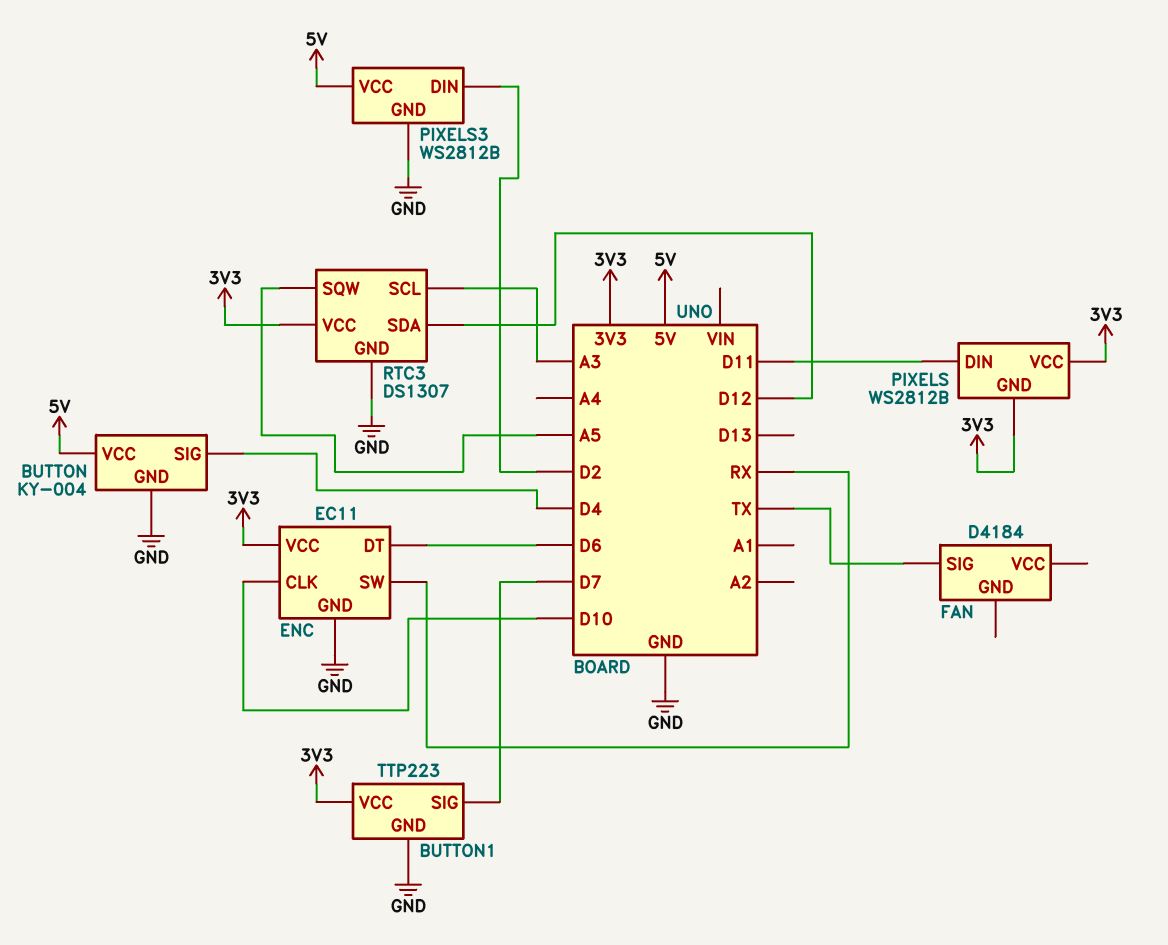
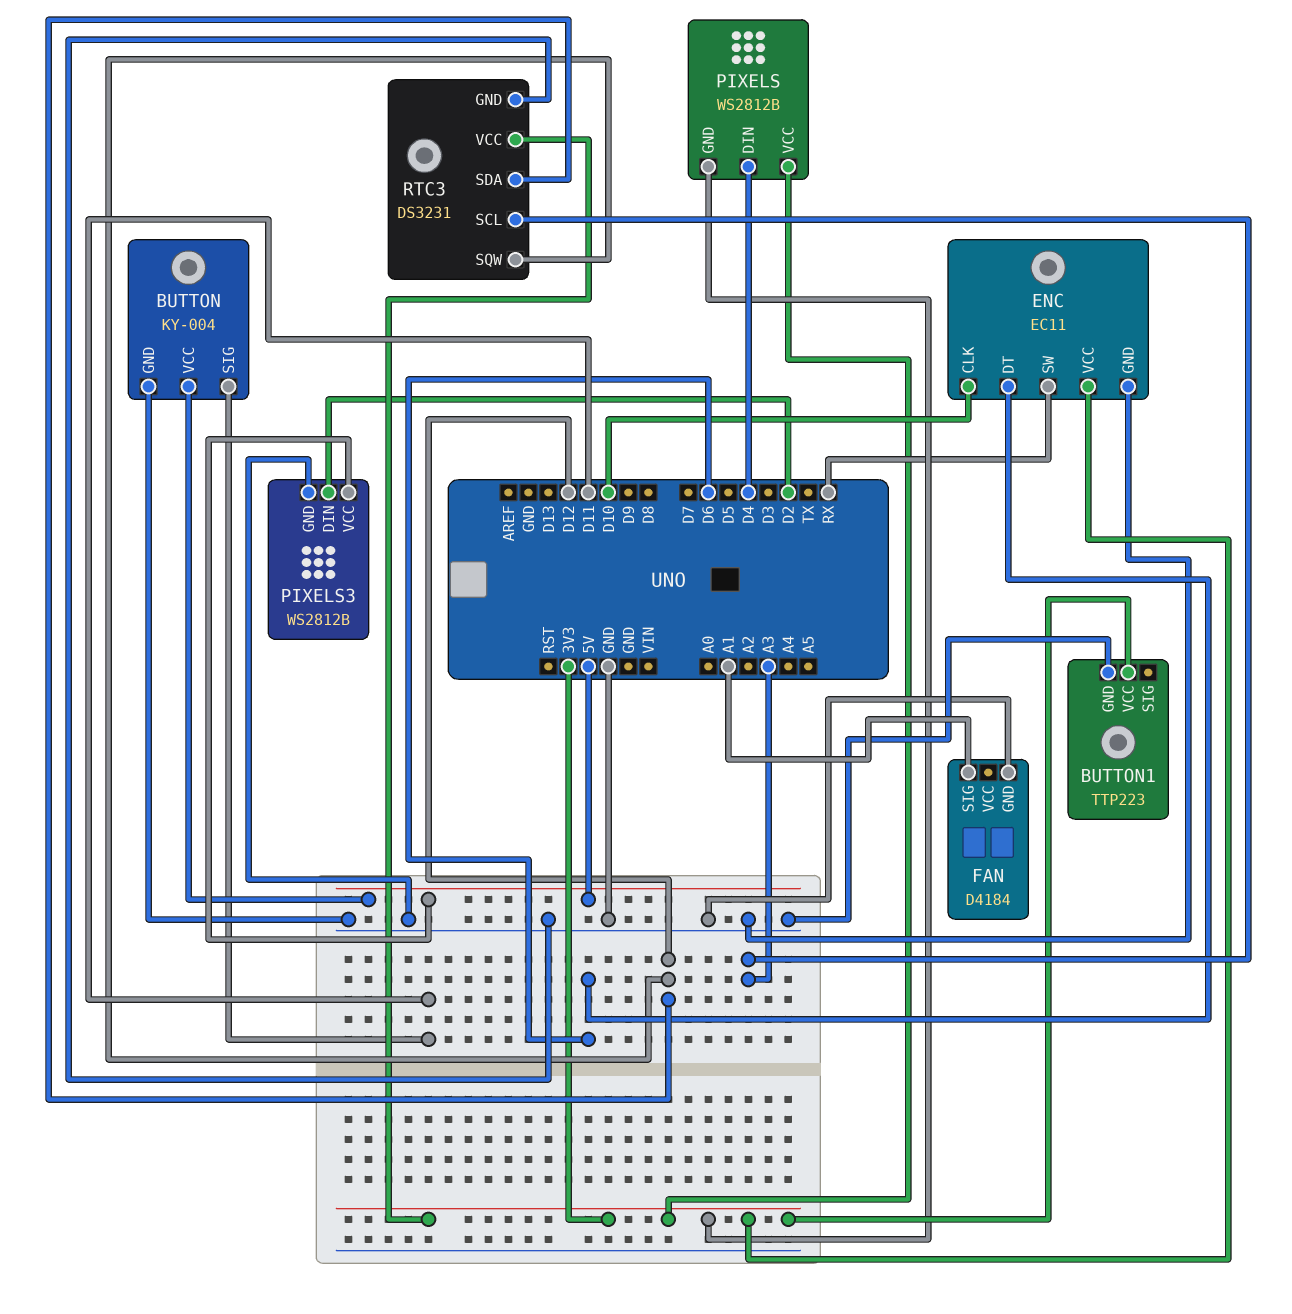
BUTTON pin SIG: D4 -> D11
BUTTON1 pin SIG: D7 -> none
FAN pin GND: none -> GND
FAN pin SIG: TX -> A1
PIXELS pin DIN: D11 -> D4
RTC3: DS1307 -> DS3231
RTC3 pin SQW: A5 -> D12

